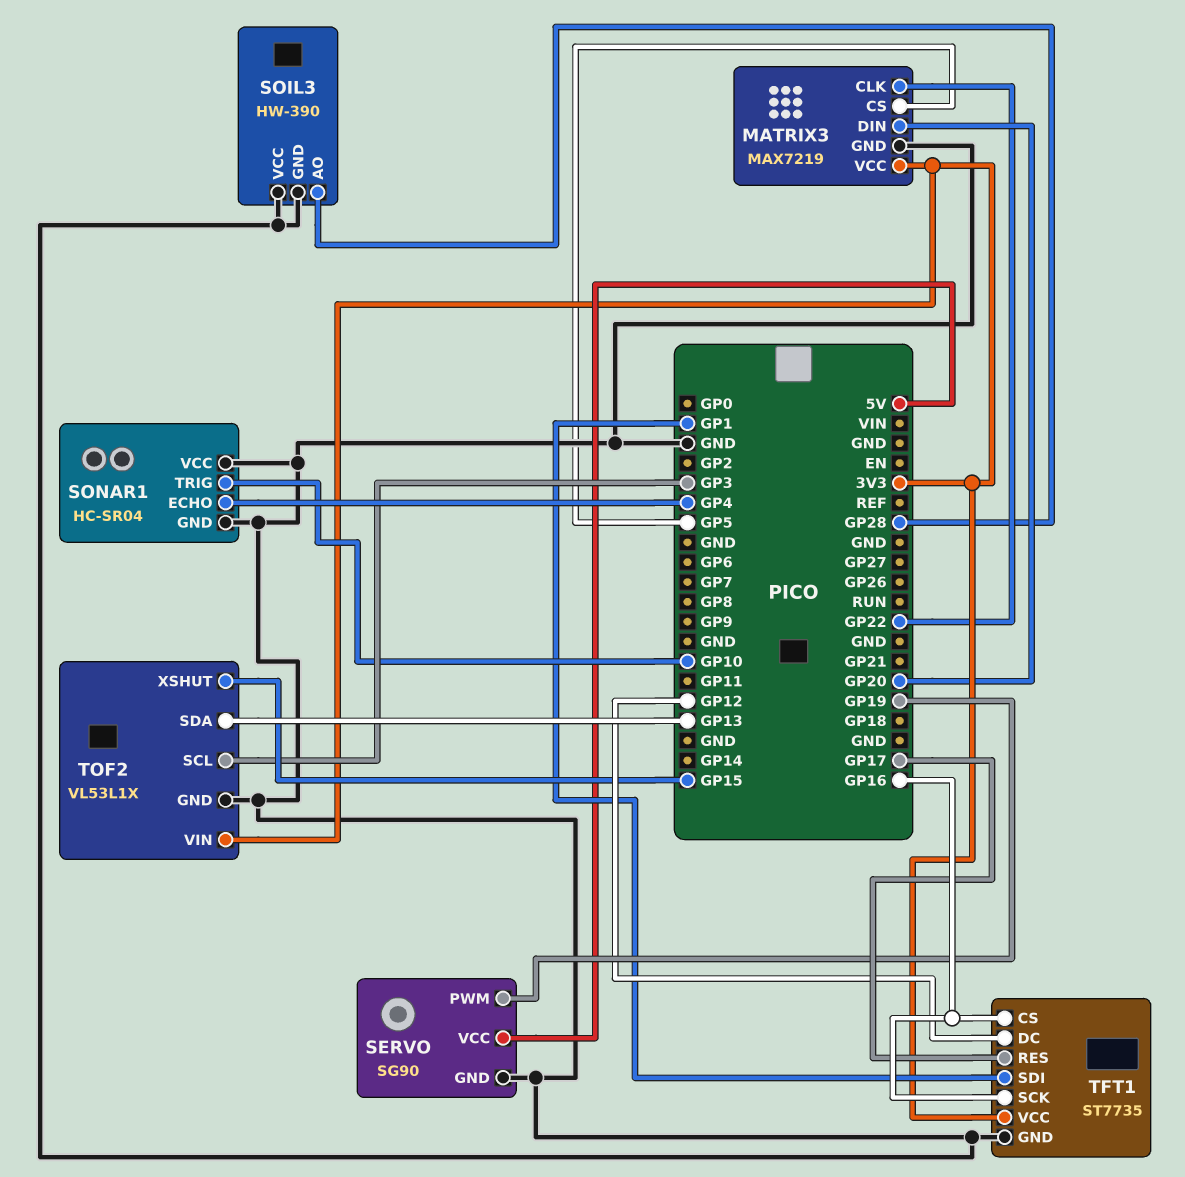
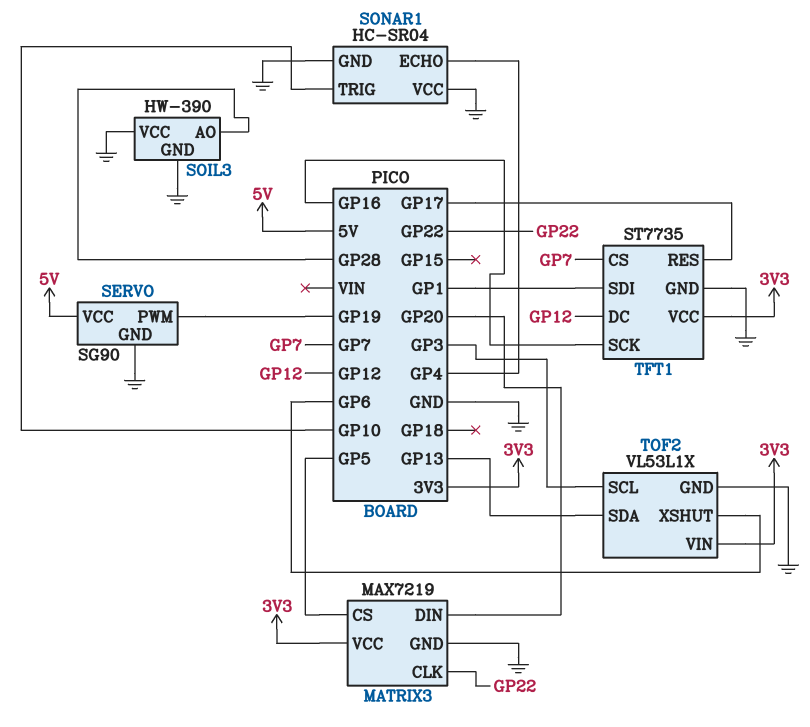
TFT1 pin CS: GP16 -> GP7
TOF2 pin XSHUT: GP15 -> GP6

